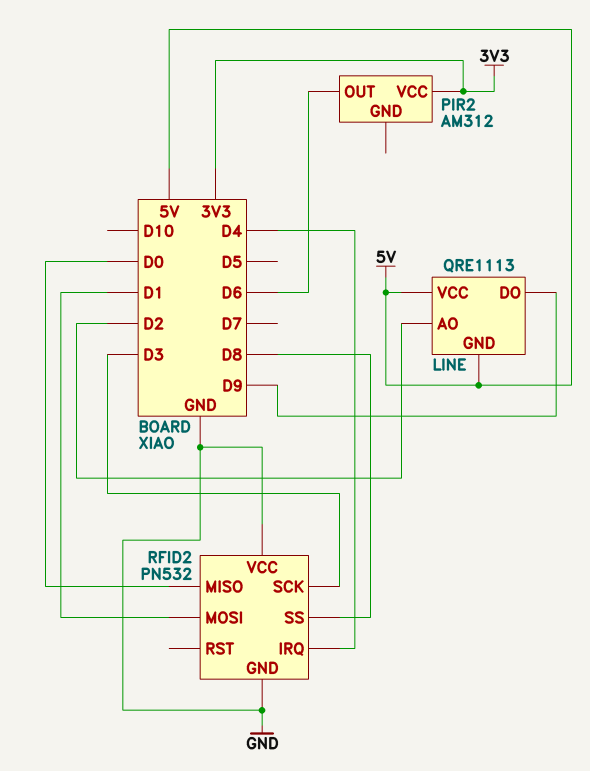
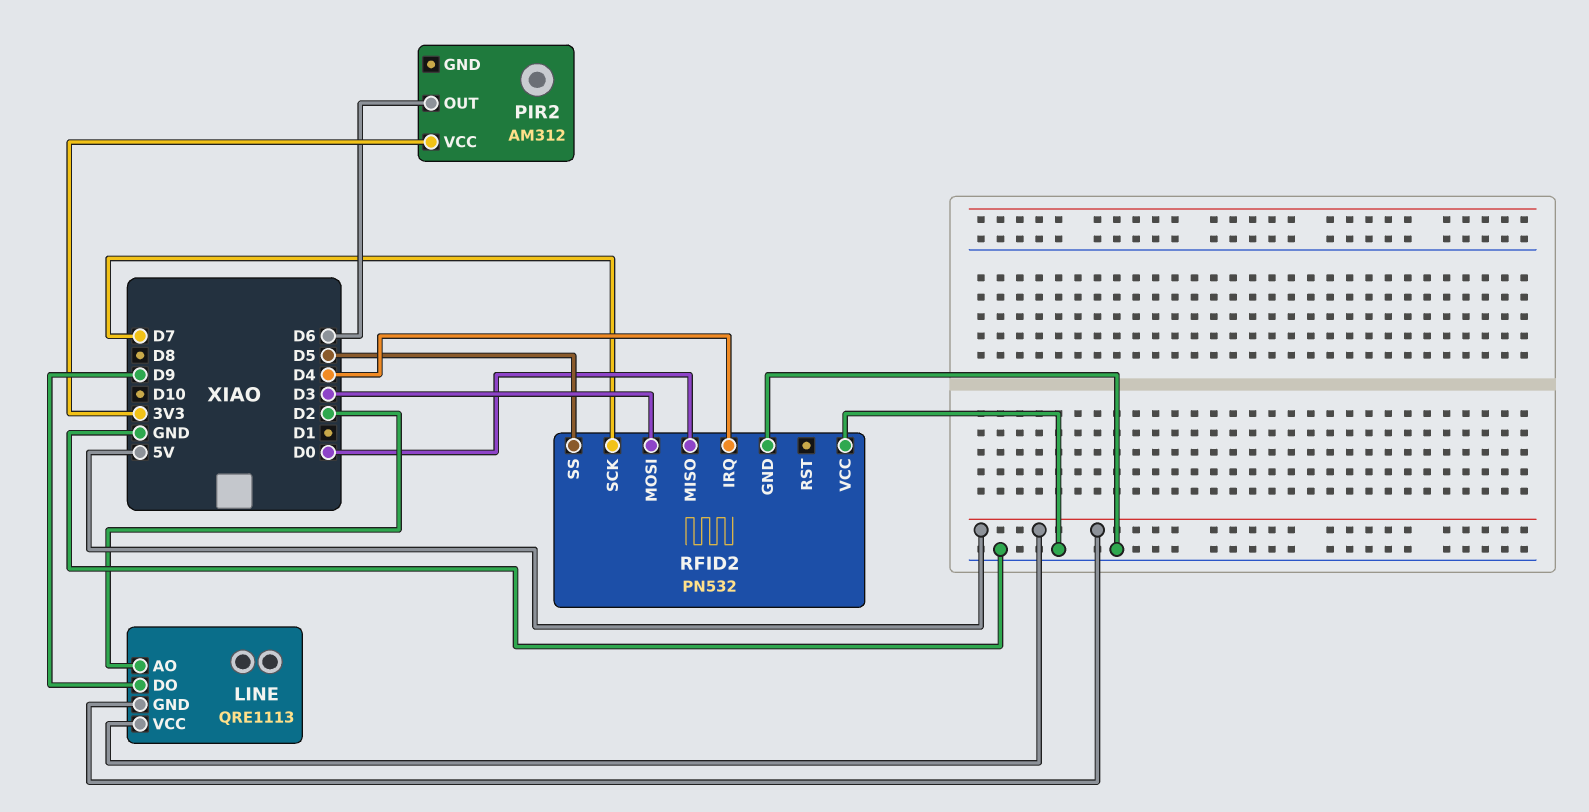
RFID2 pin MOSI: D1 -> D3
RFID2 pin SCK: D3 -> D7
RFID2 pin SS: D8 -> D5

